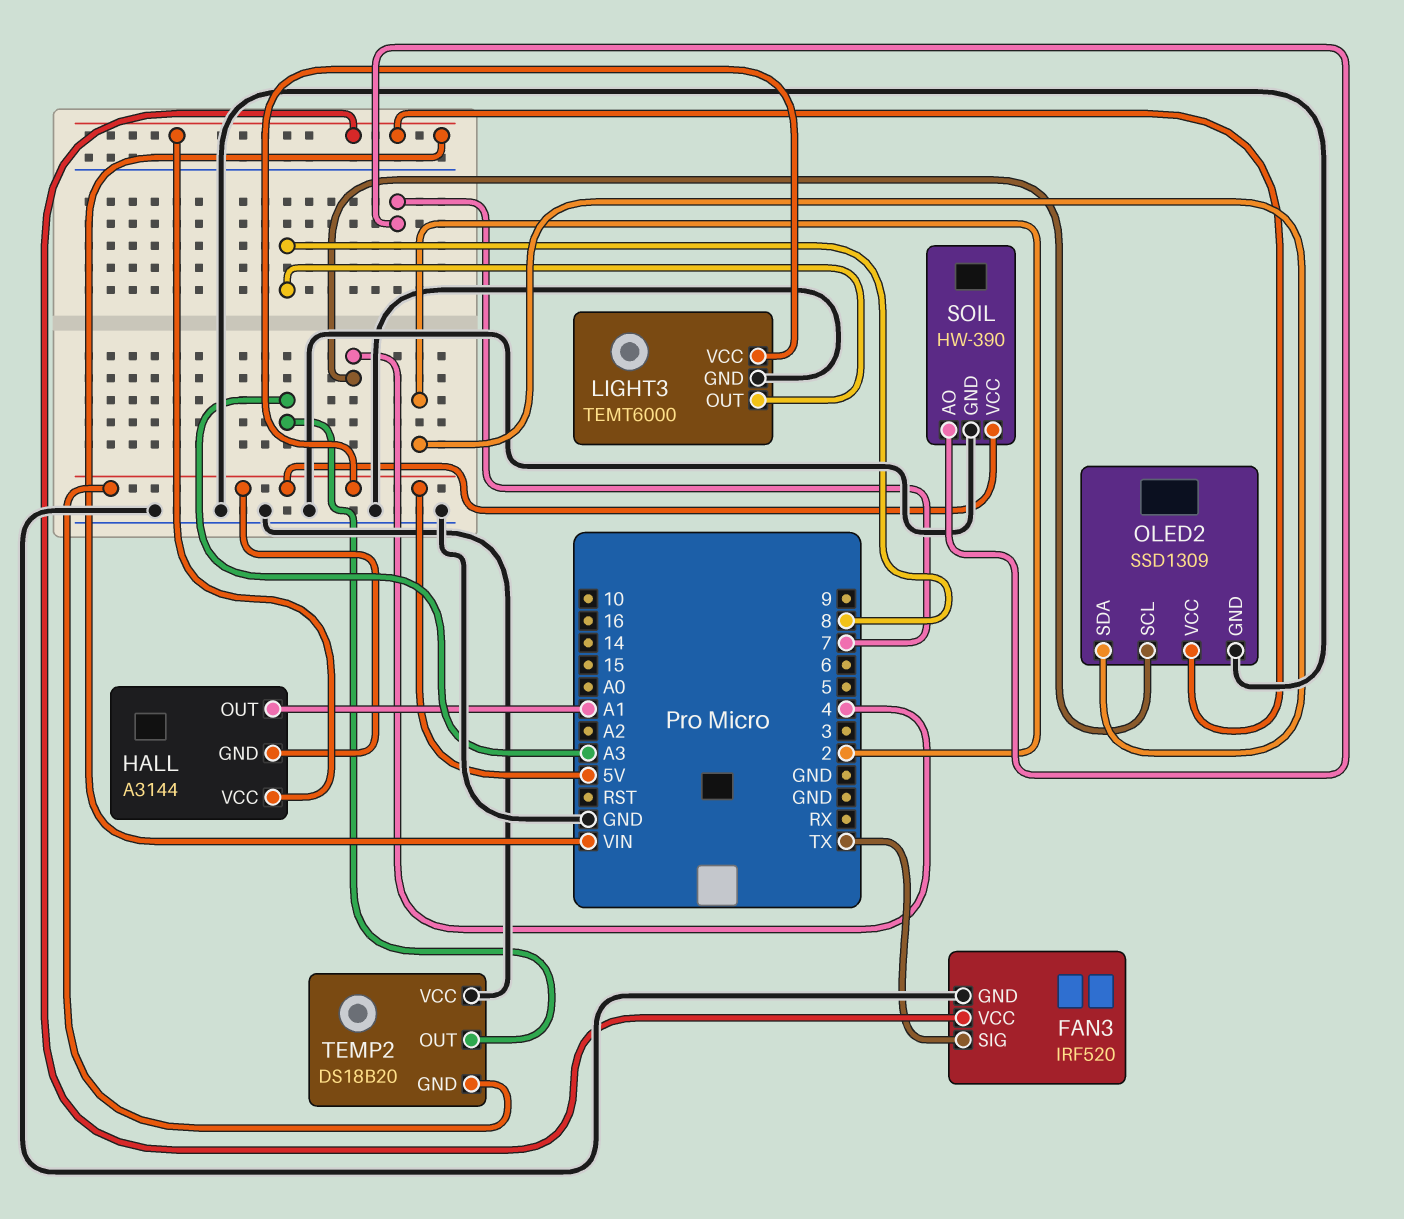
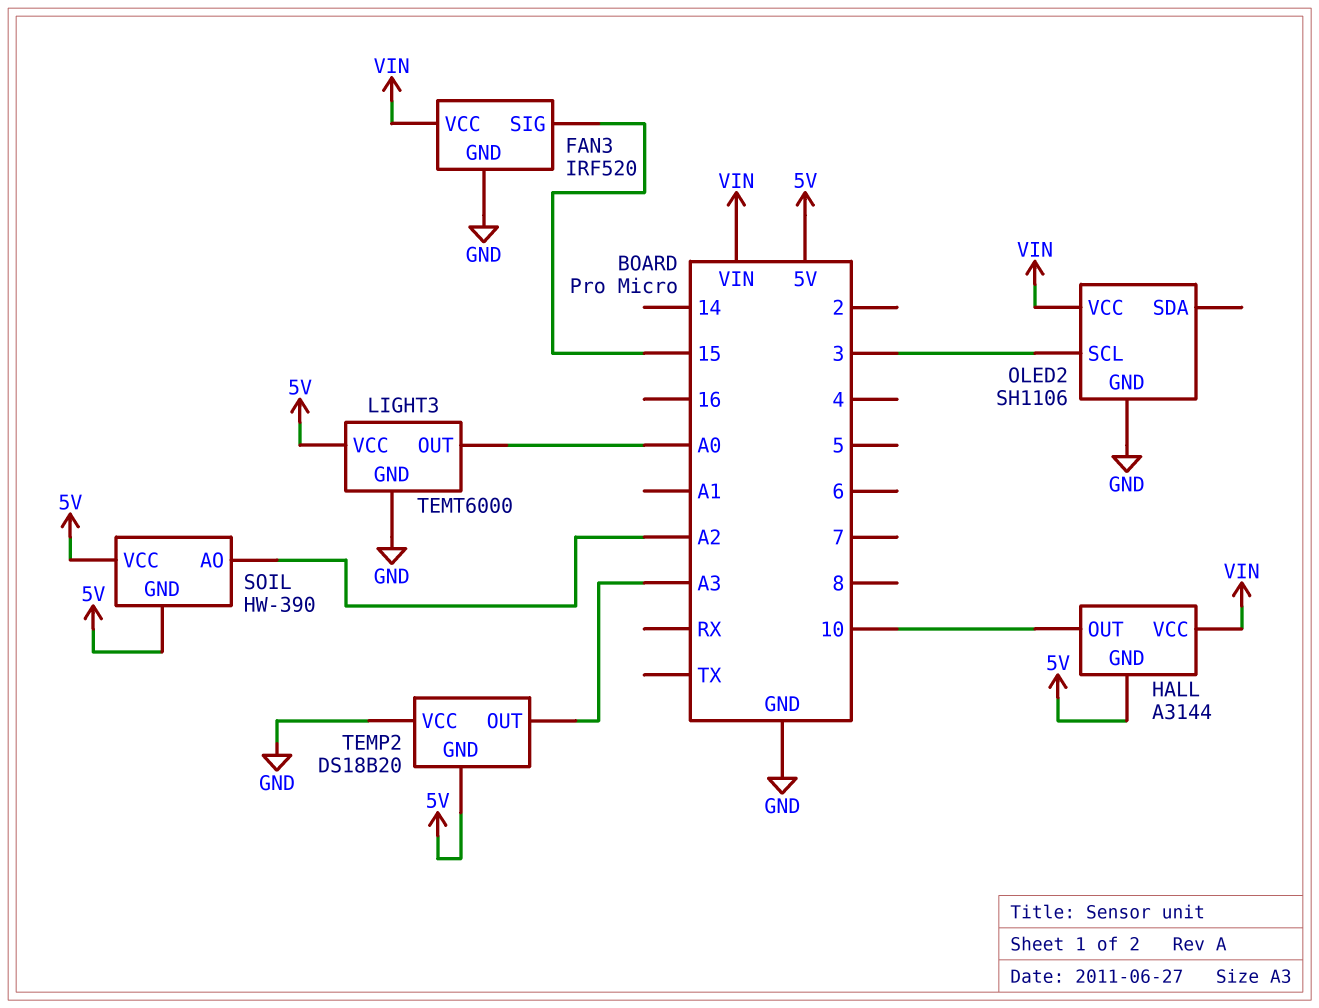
FAN3 pin SIG: TX -> 15
HALL pin OUT: A1 -> 10
LIGHT3 pin OUT: 8 -> A0
OLED2: SSD1309 -> SH1106
OLED2 pin SCL: 4 -> 3
OLED2 pin SDA: 2 -> none
SOIL pin AO: 7 -> A2
SOIL pin GND: GND -> 5V

